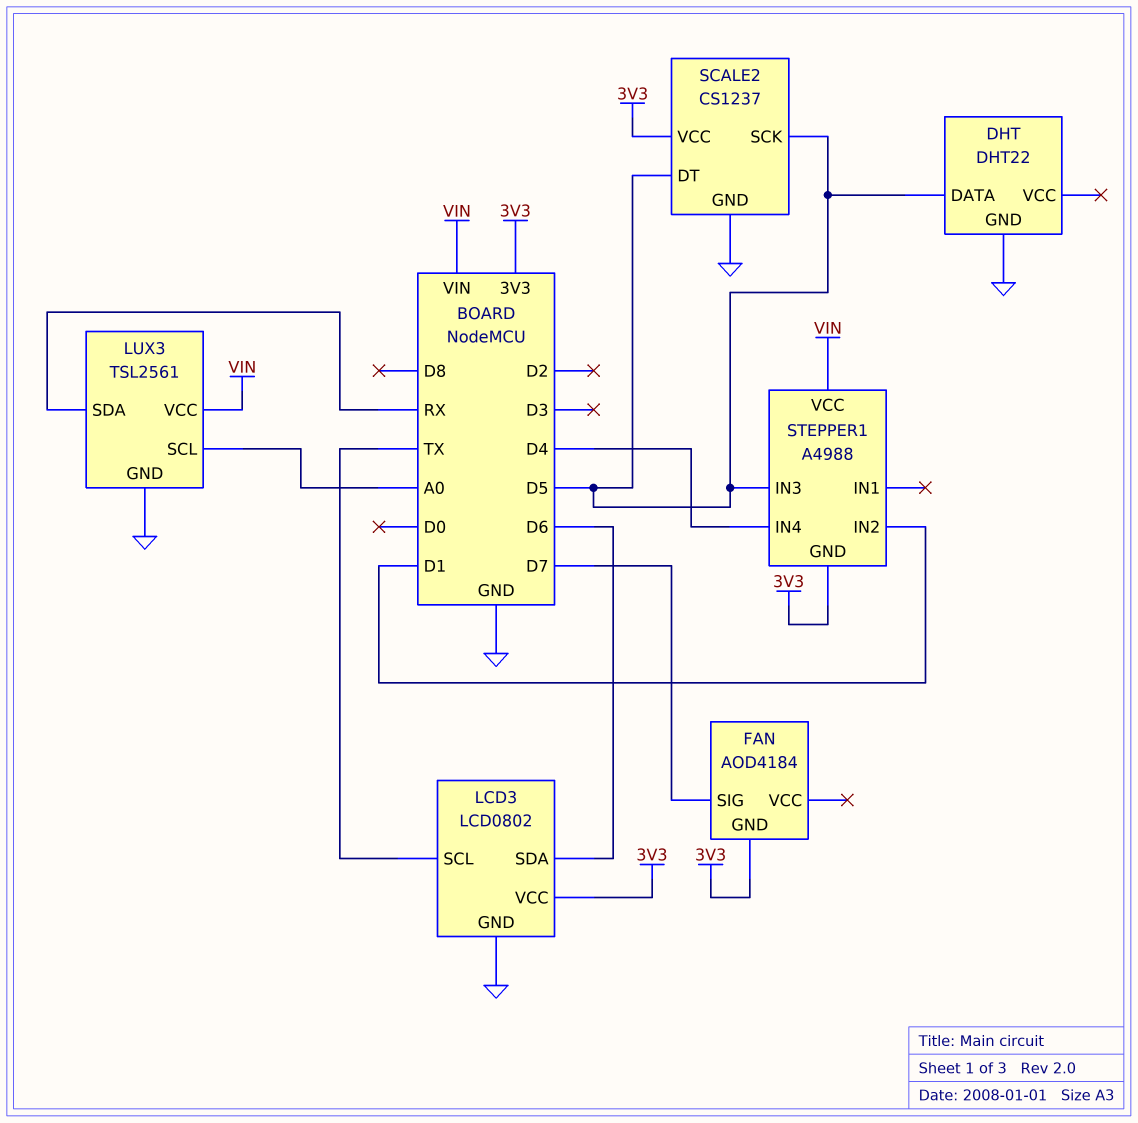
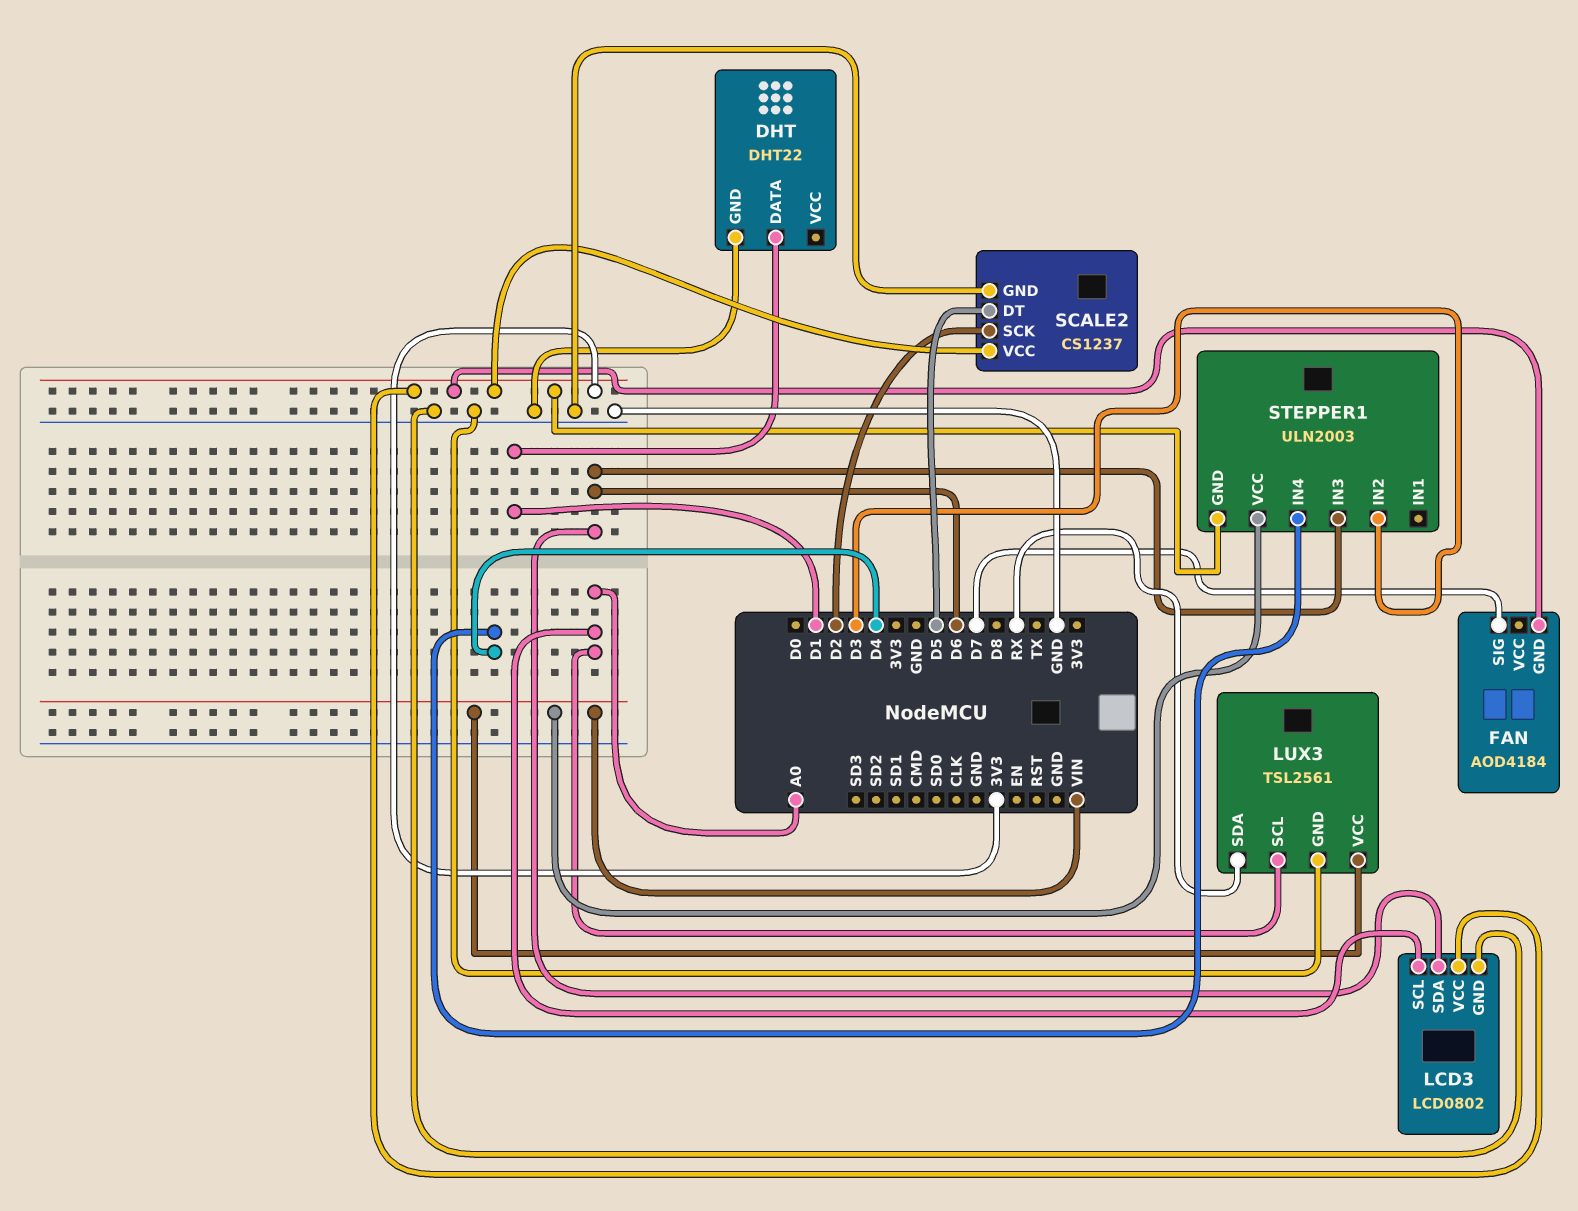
DHT pin DATA: D5 -> D1
LCD3 pin SCL: TX -> A0
SCALE2 pin SCK: D5 -> D2
STEPPER1: A4988 -> ULN2003
STEPPER1 pin IN2: D1 -> D3
STEPPER1 pin IN3: D5 -> D6

